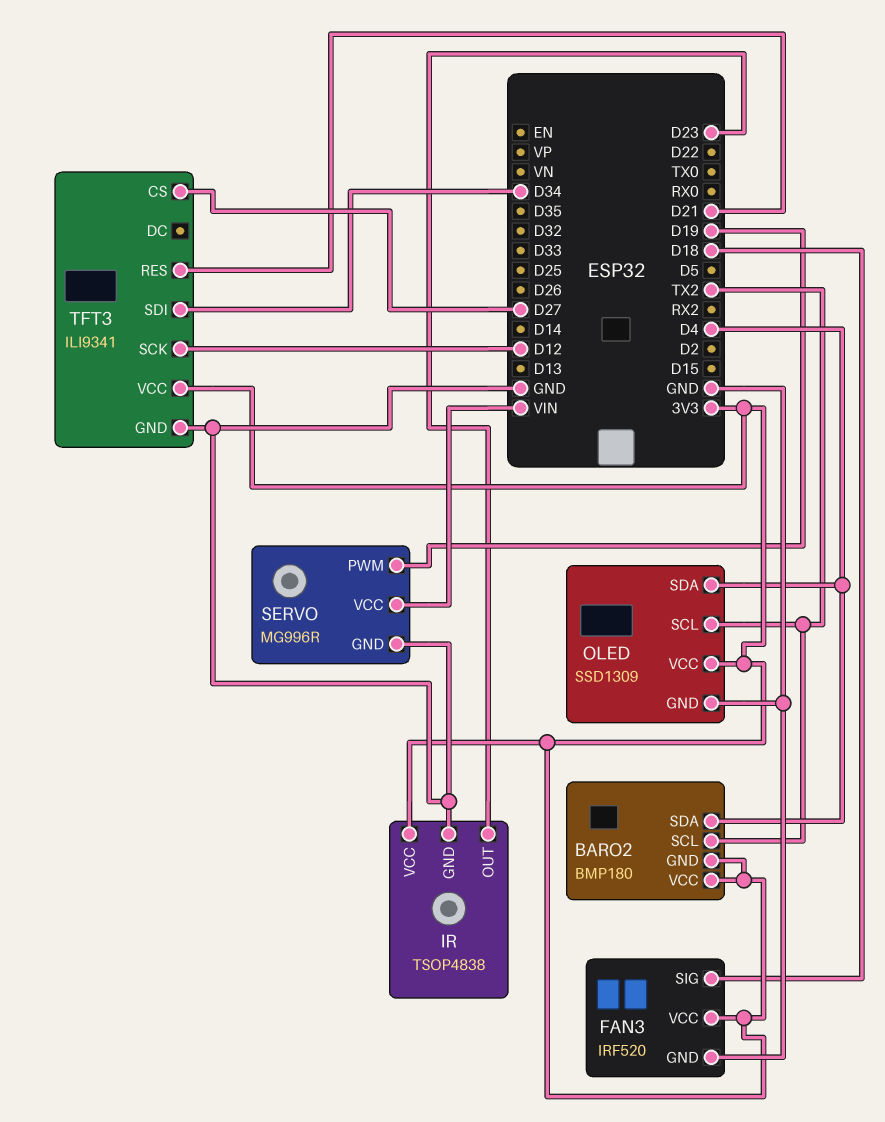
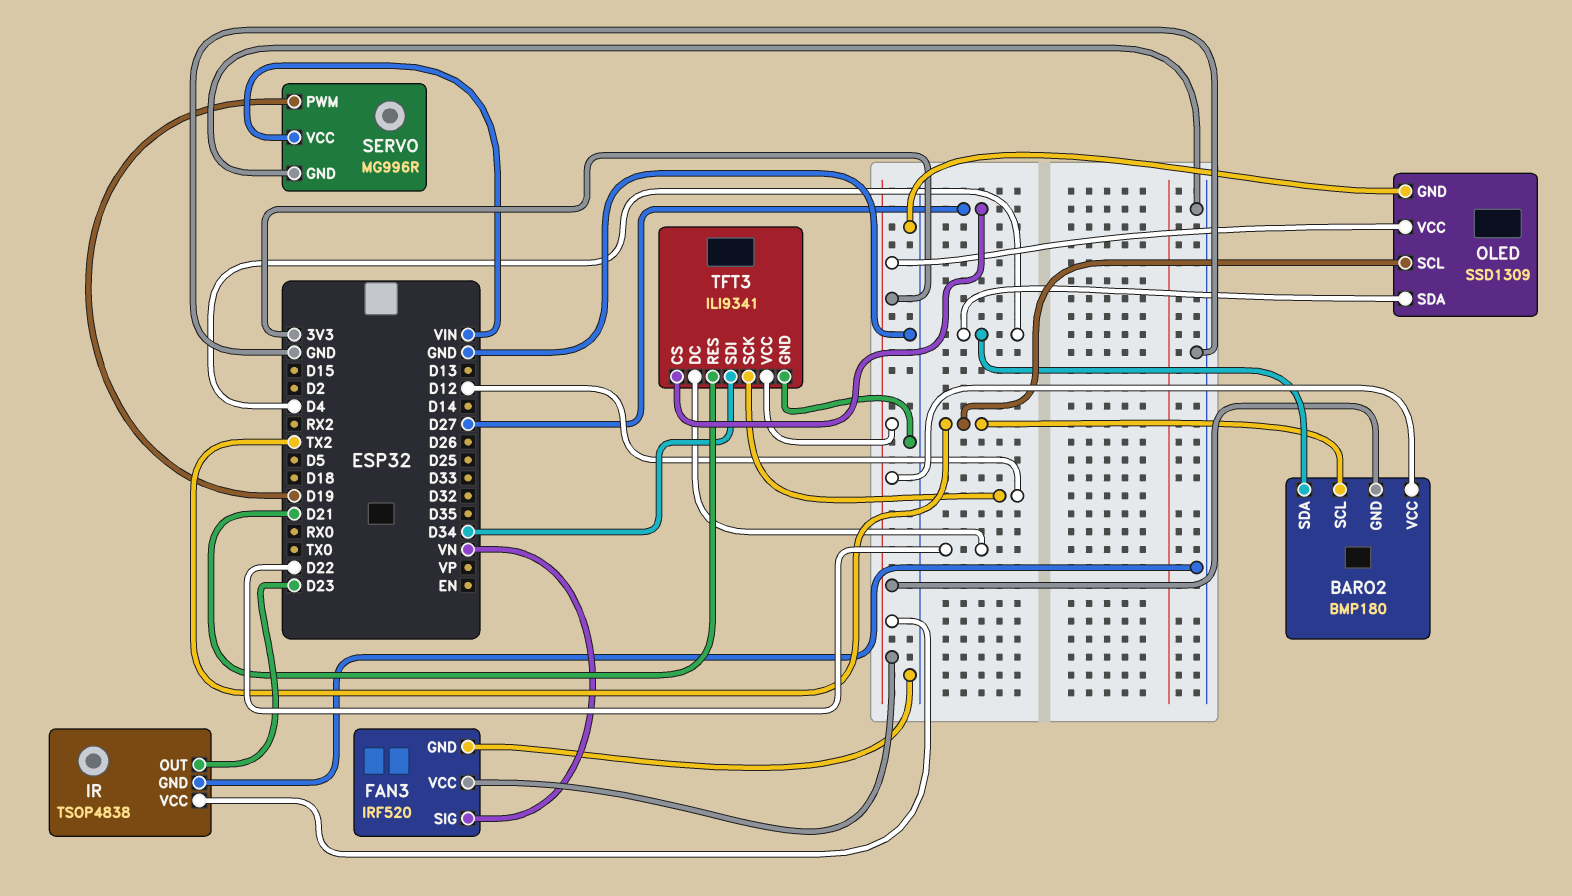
FAN3 pin SIG: D18 -> VN
TFT3 pin DC: none -> D22

